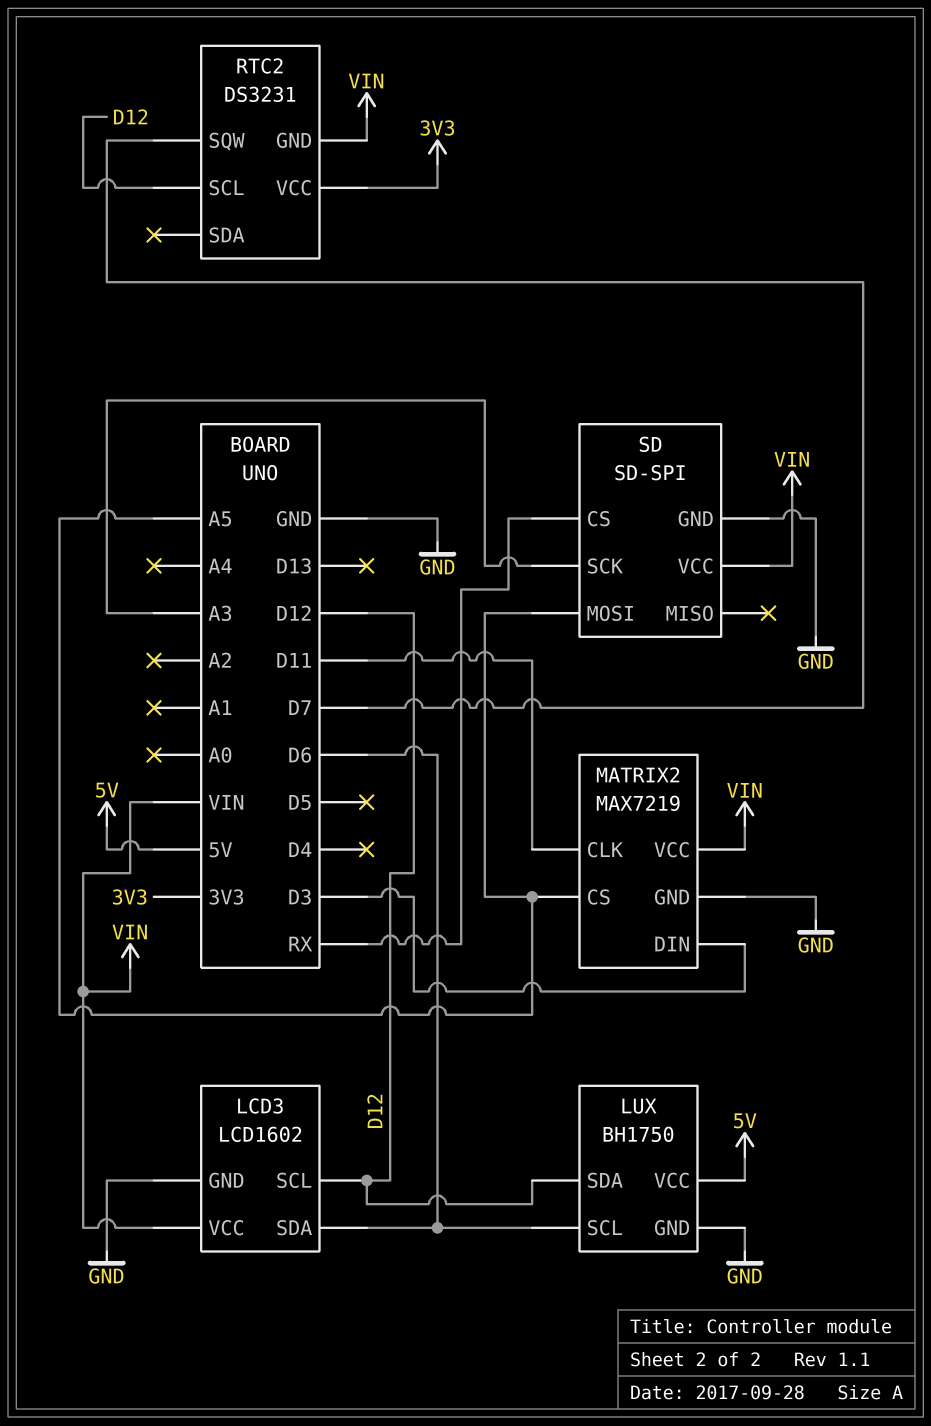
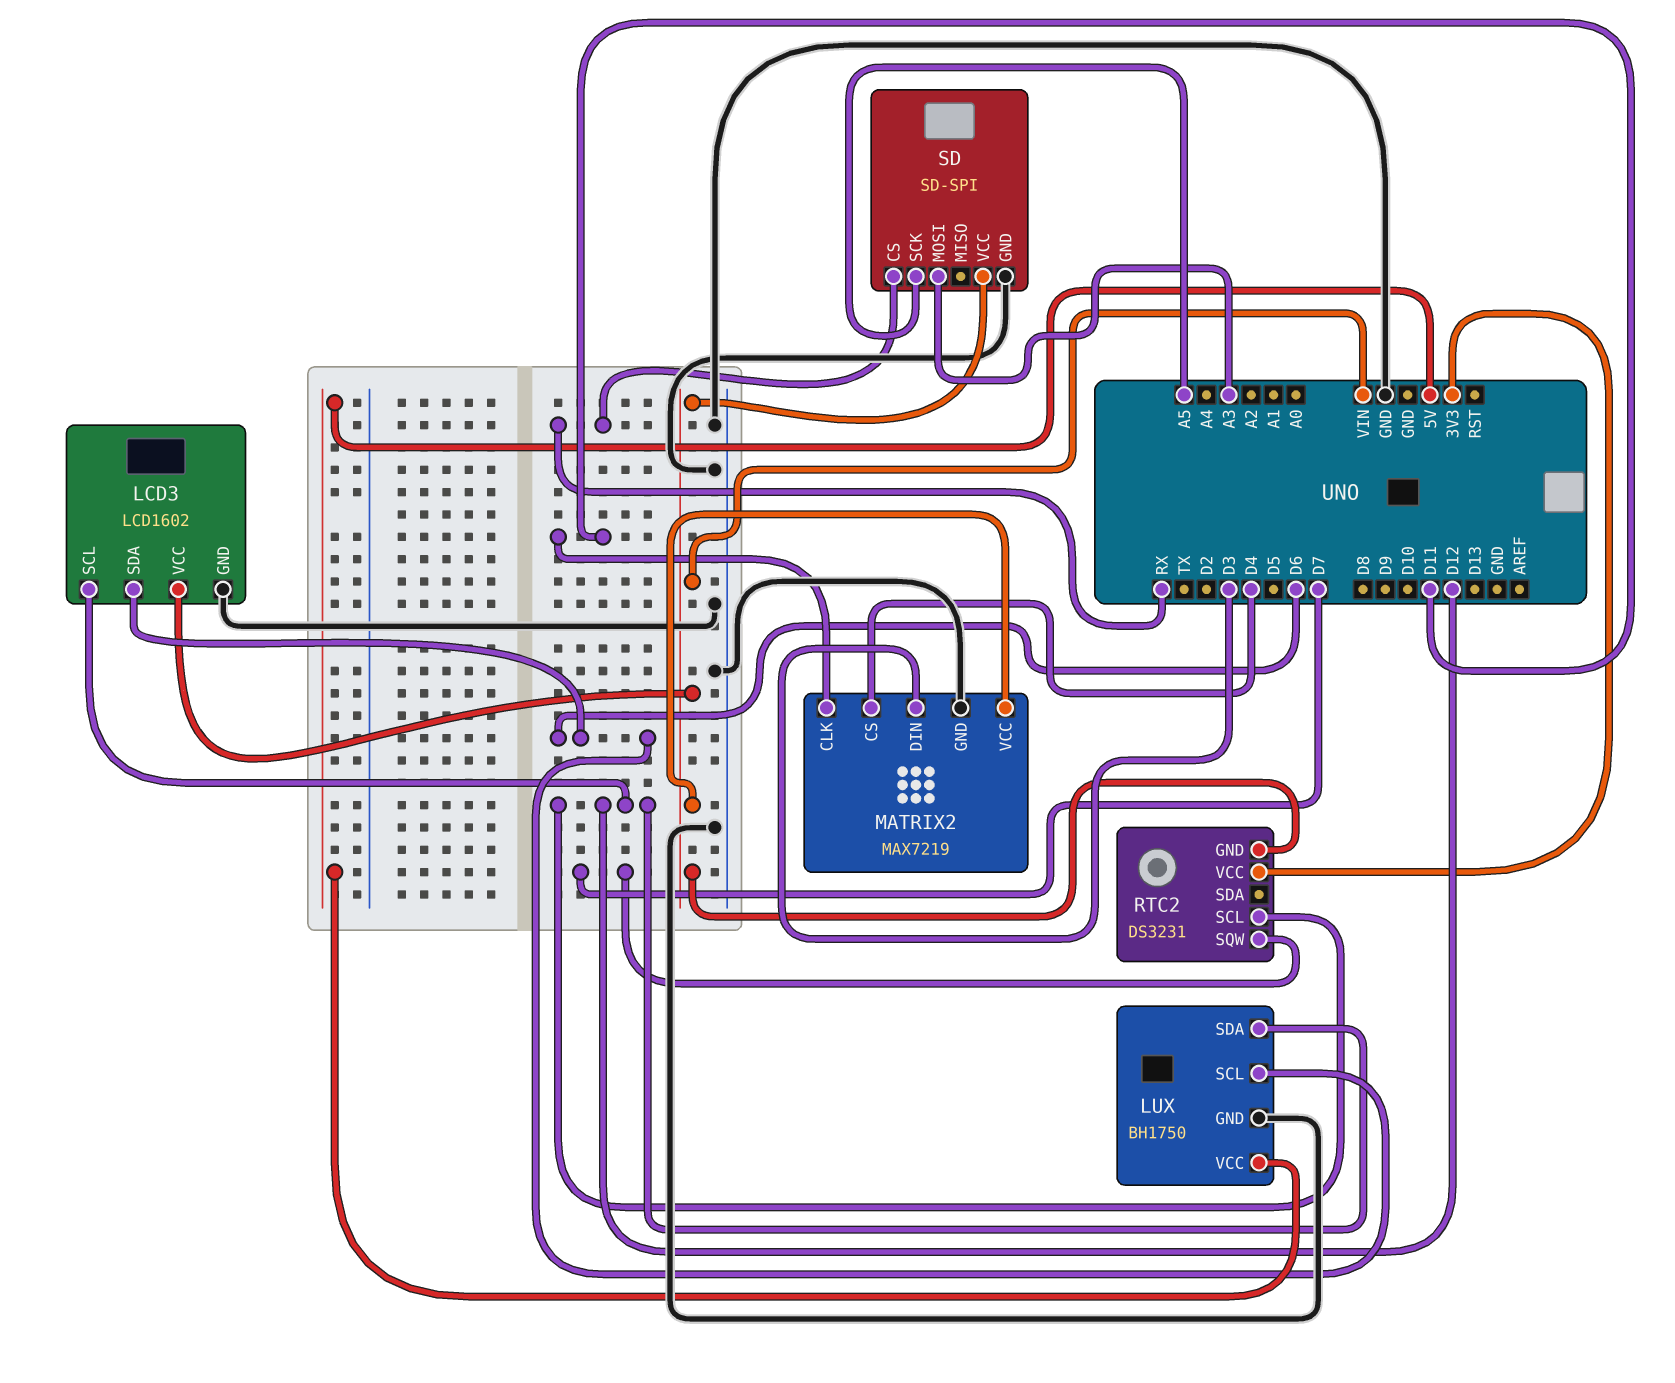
MATRIX2 pin CS: A5 -> D4
SD pin MOSI: A5 -> A3
SD pin SCK: A3 -> A5

